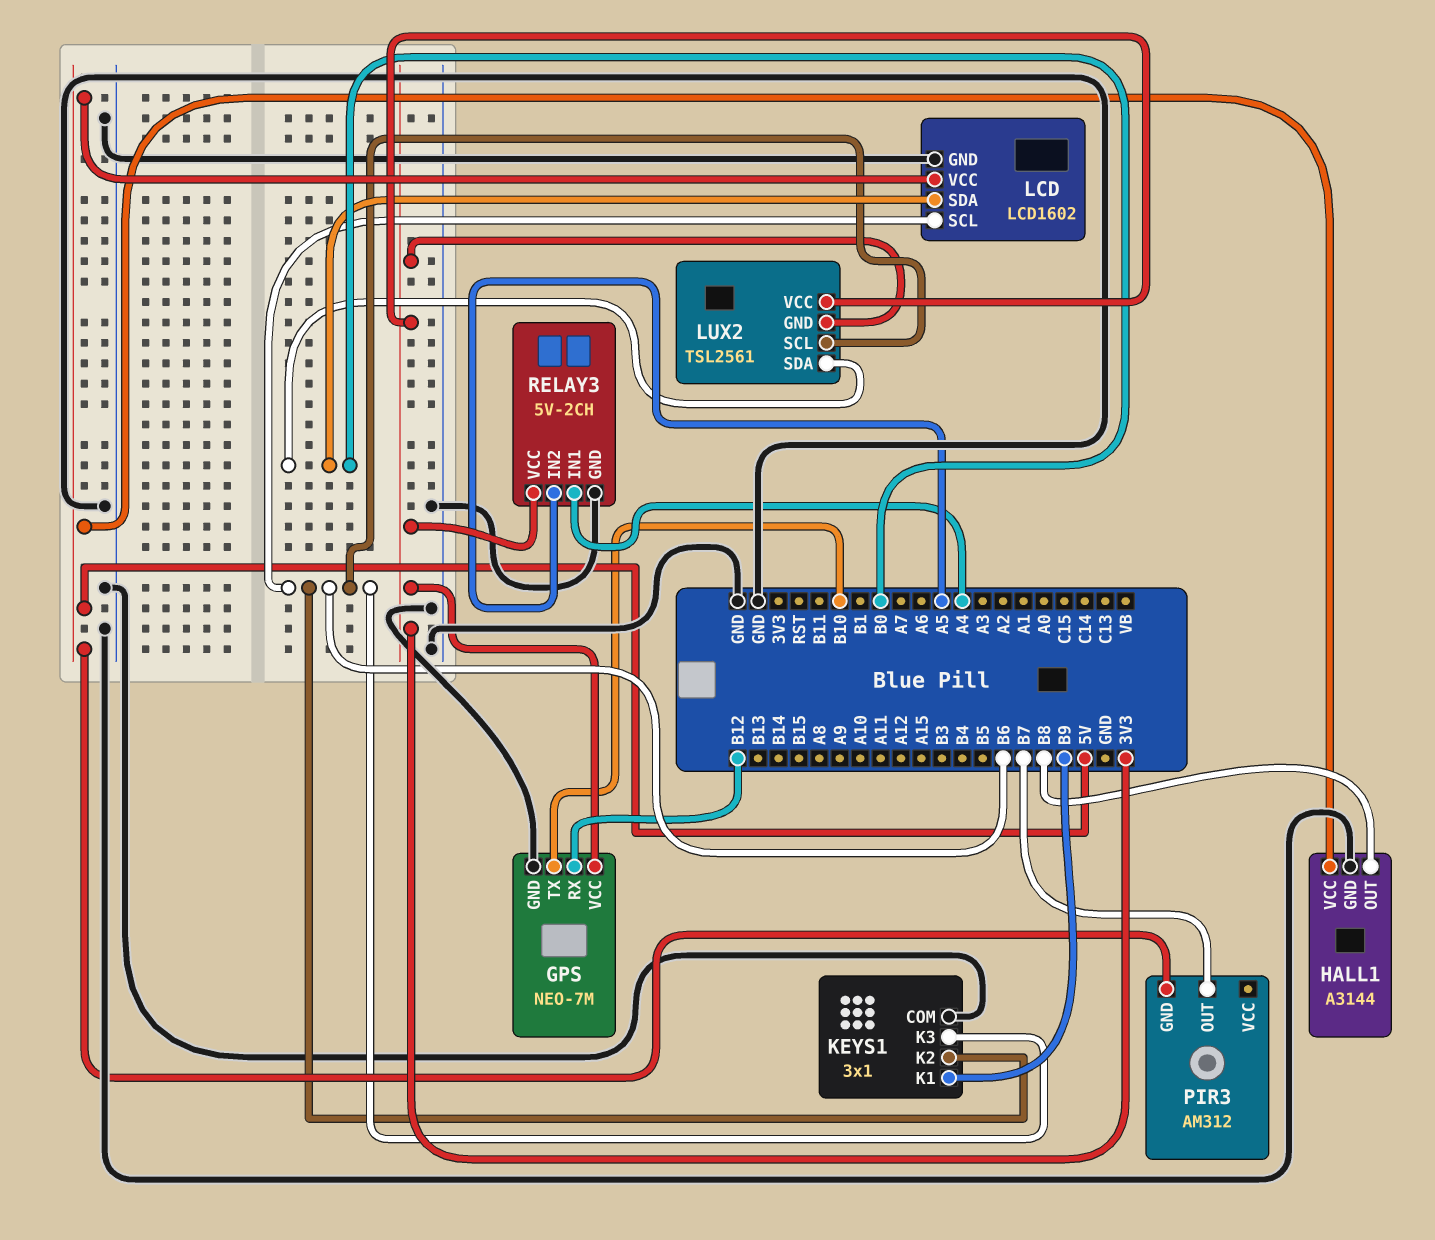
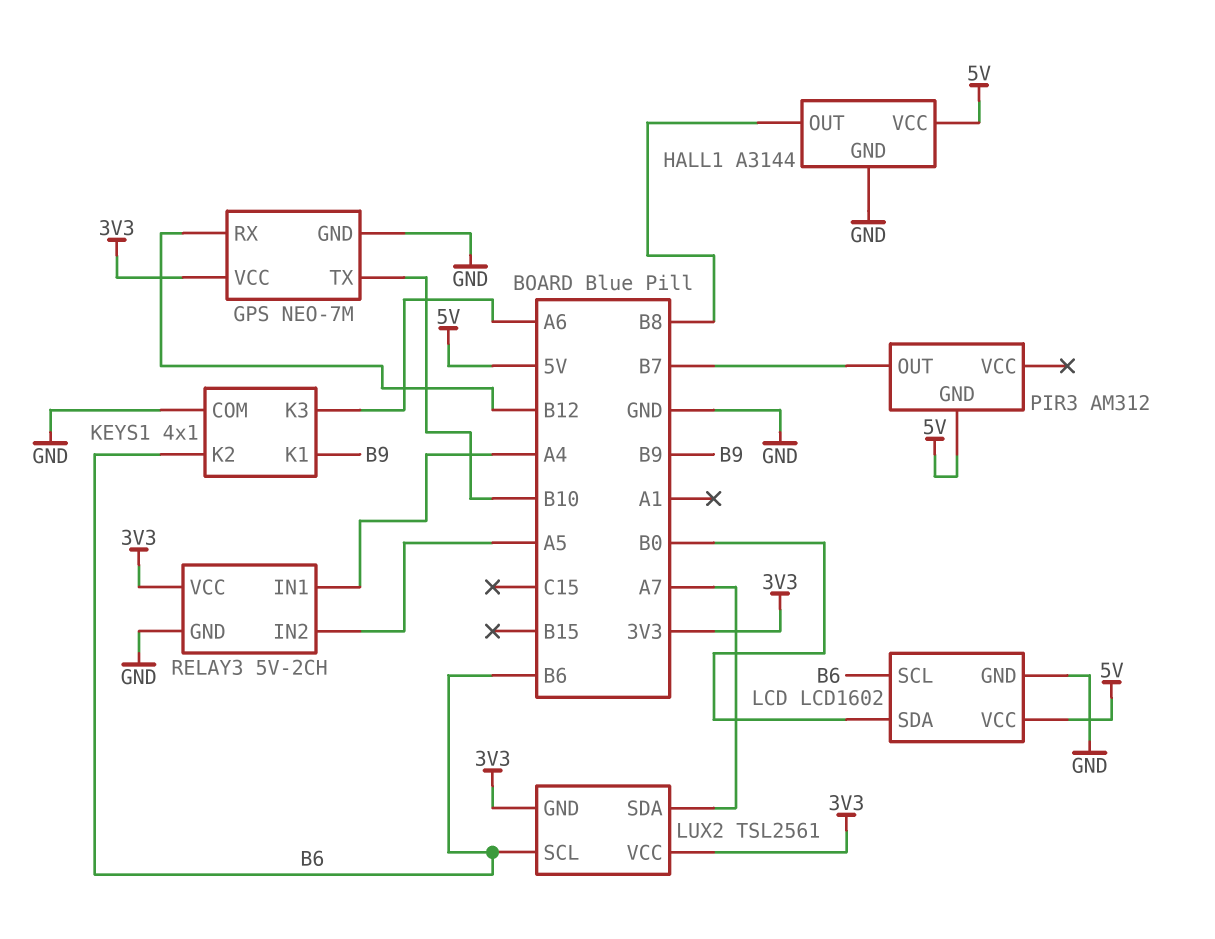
KEYS1: 3x1 -> 4x1
KEYS1 pin K3: B6 -> A6
LUX2 pin SDA: B0 -> A7

